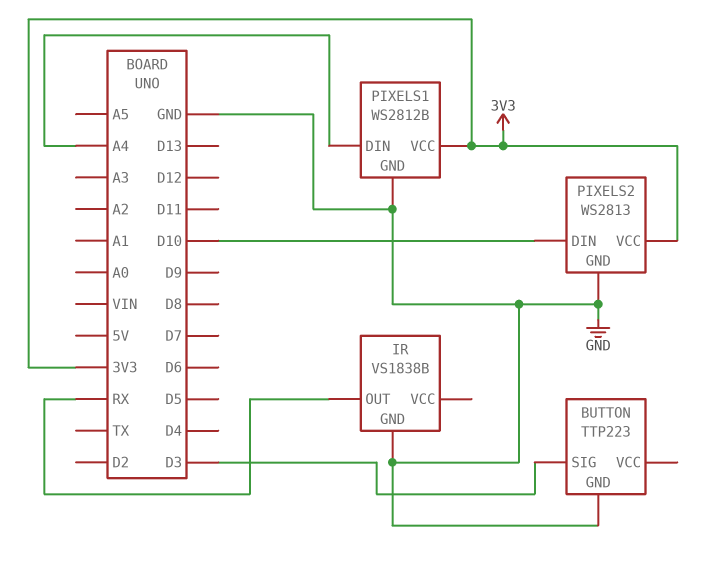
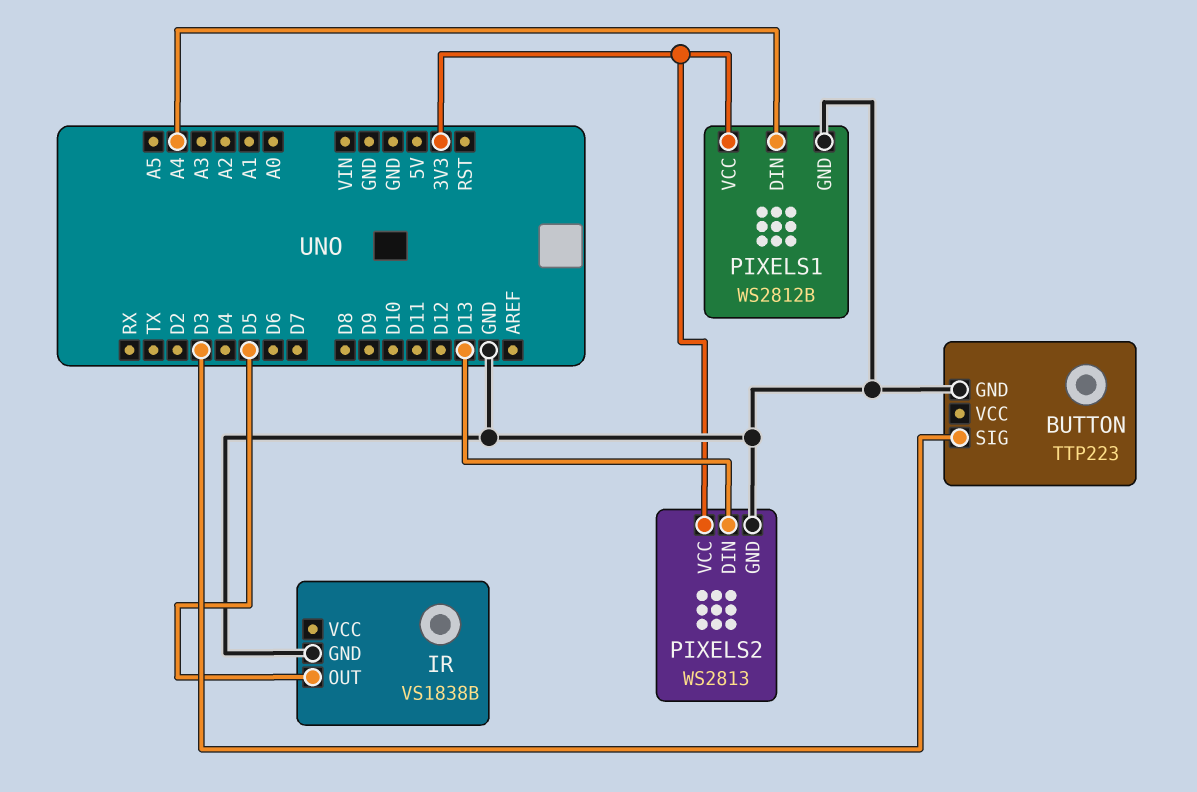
IR pin OUT: RX -> D5
PIXELS2 pin DIN: D10 -> D13

